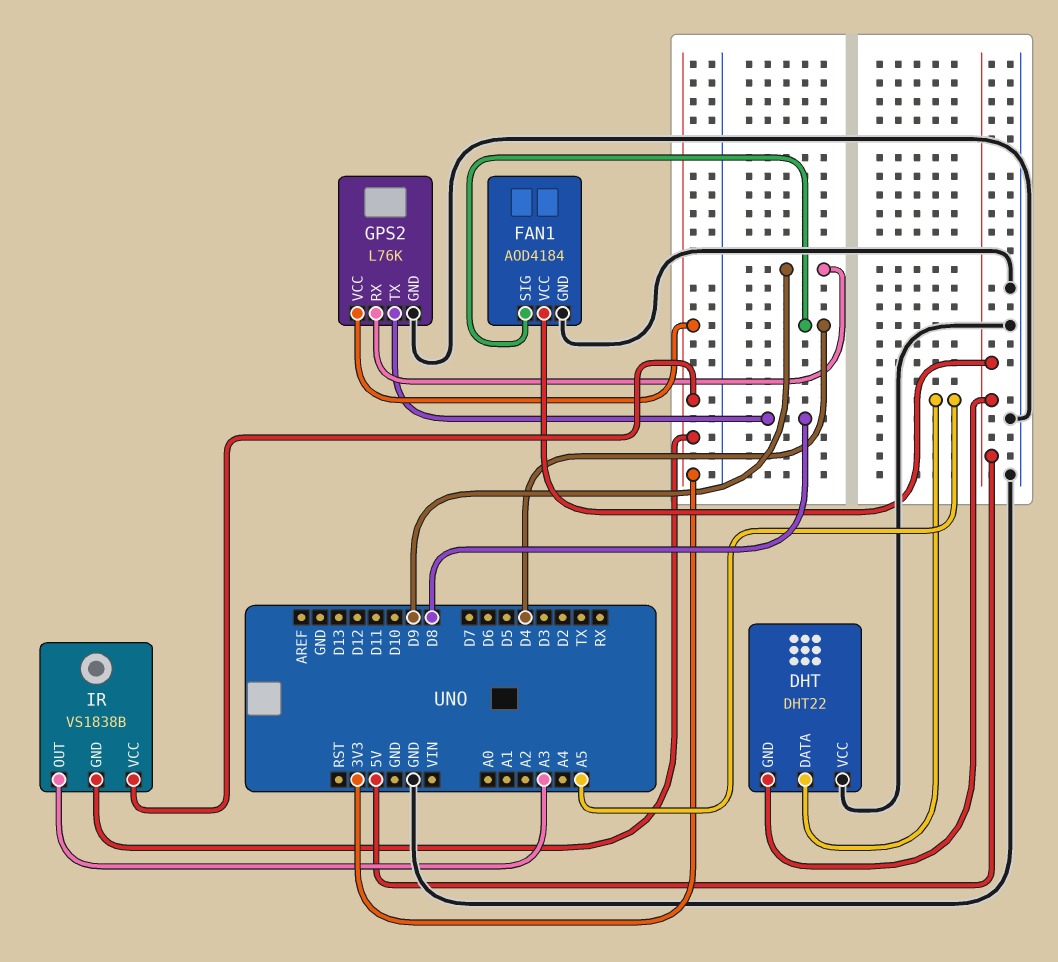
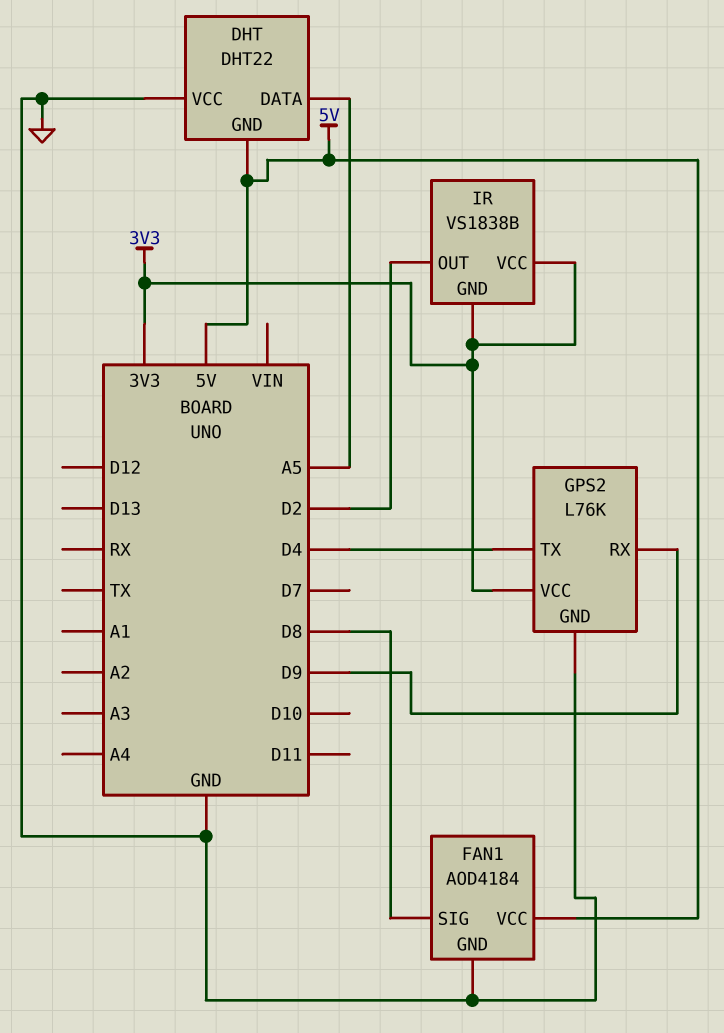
FAN1 pin SIG: D4 -> D8
GPS2 pin TX: D8 -> D4
IR pin OUT: A3 -> D2

